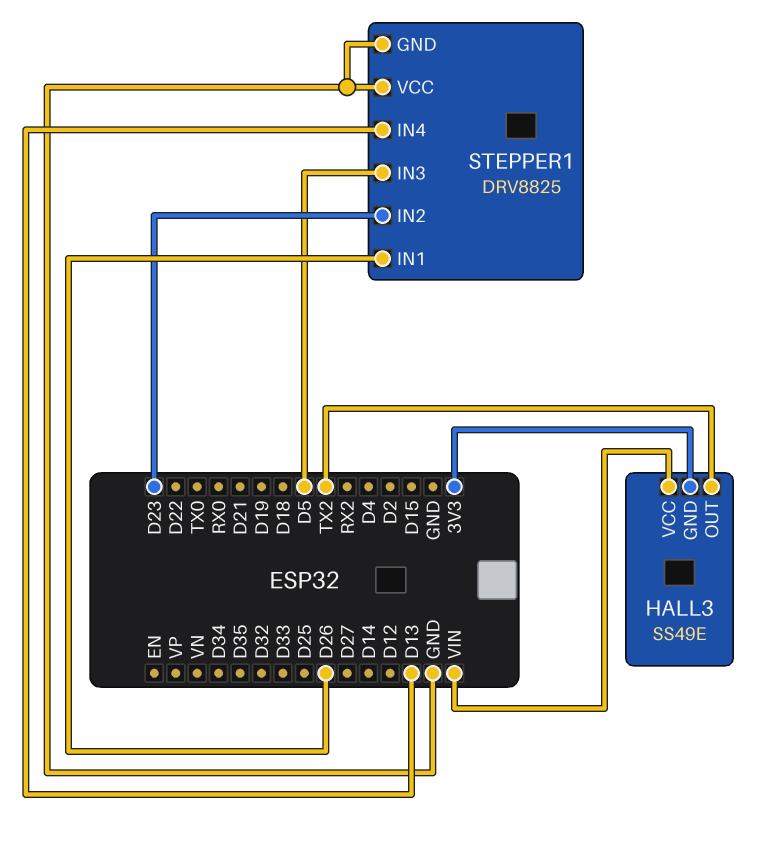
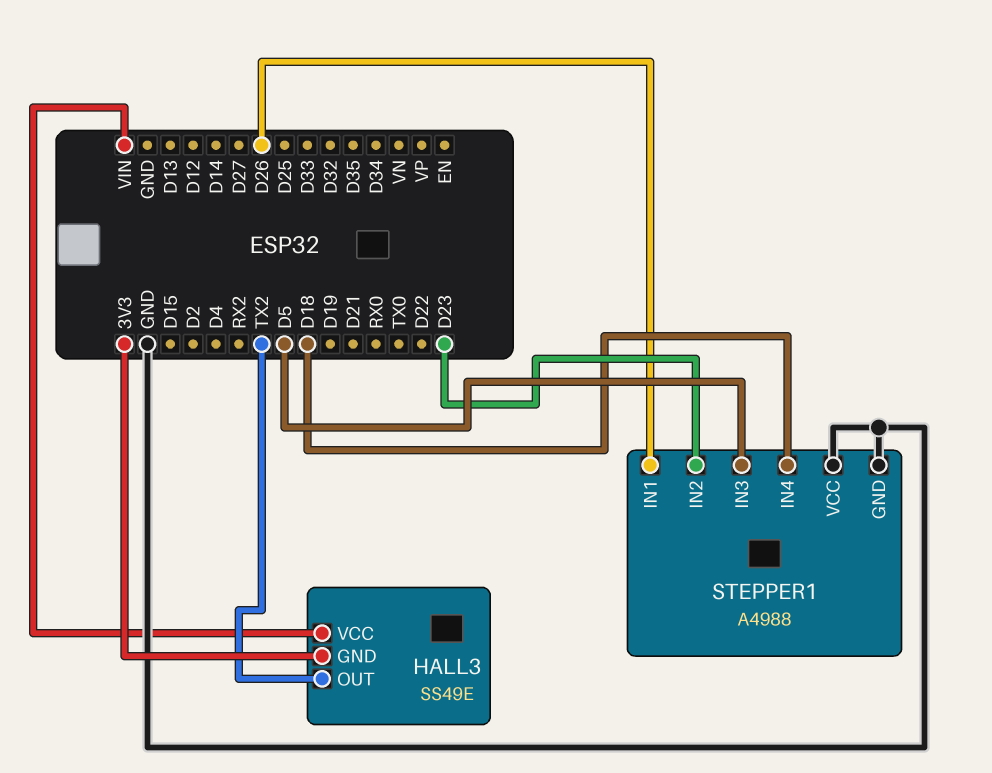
STEPPER1: DRV8825 -> A4988
STEPPER1 pin IN4: D13 -> D18

